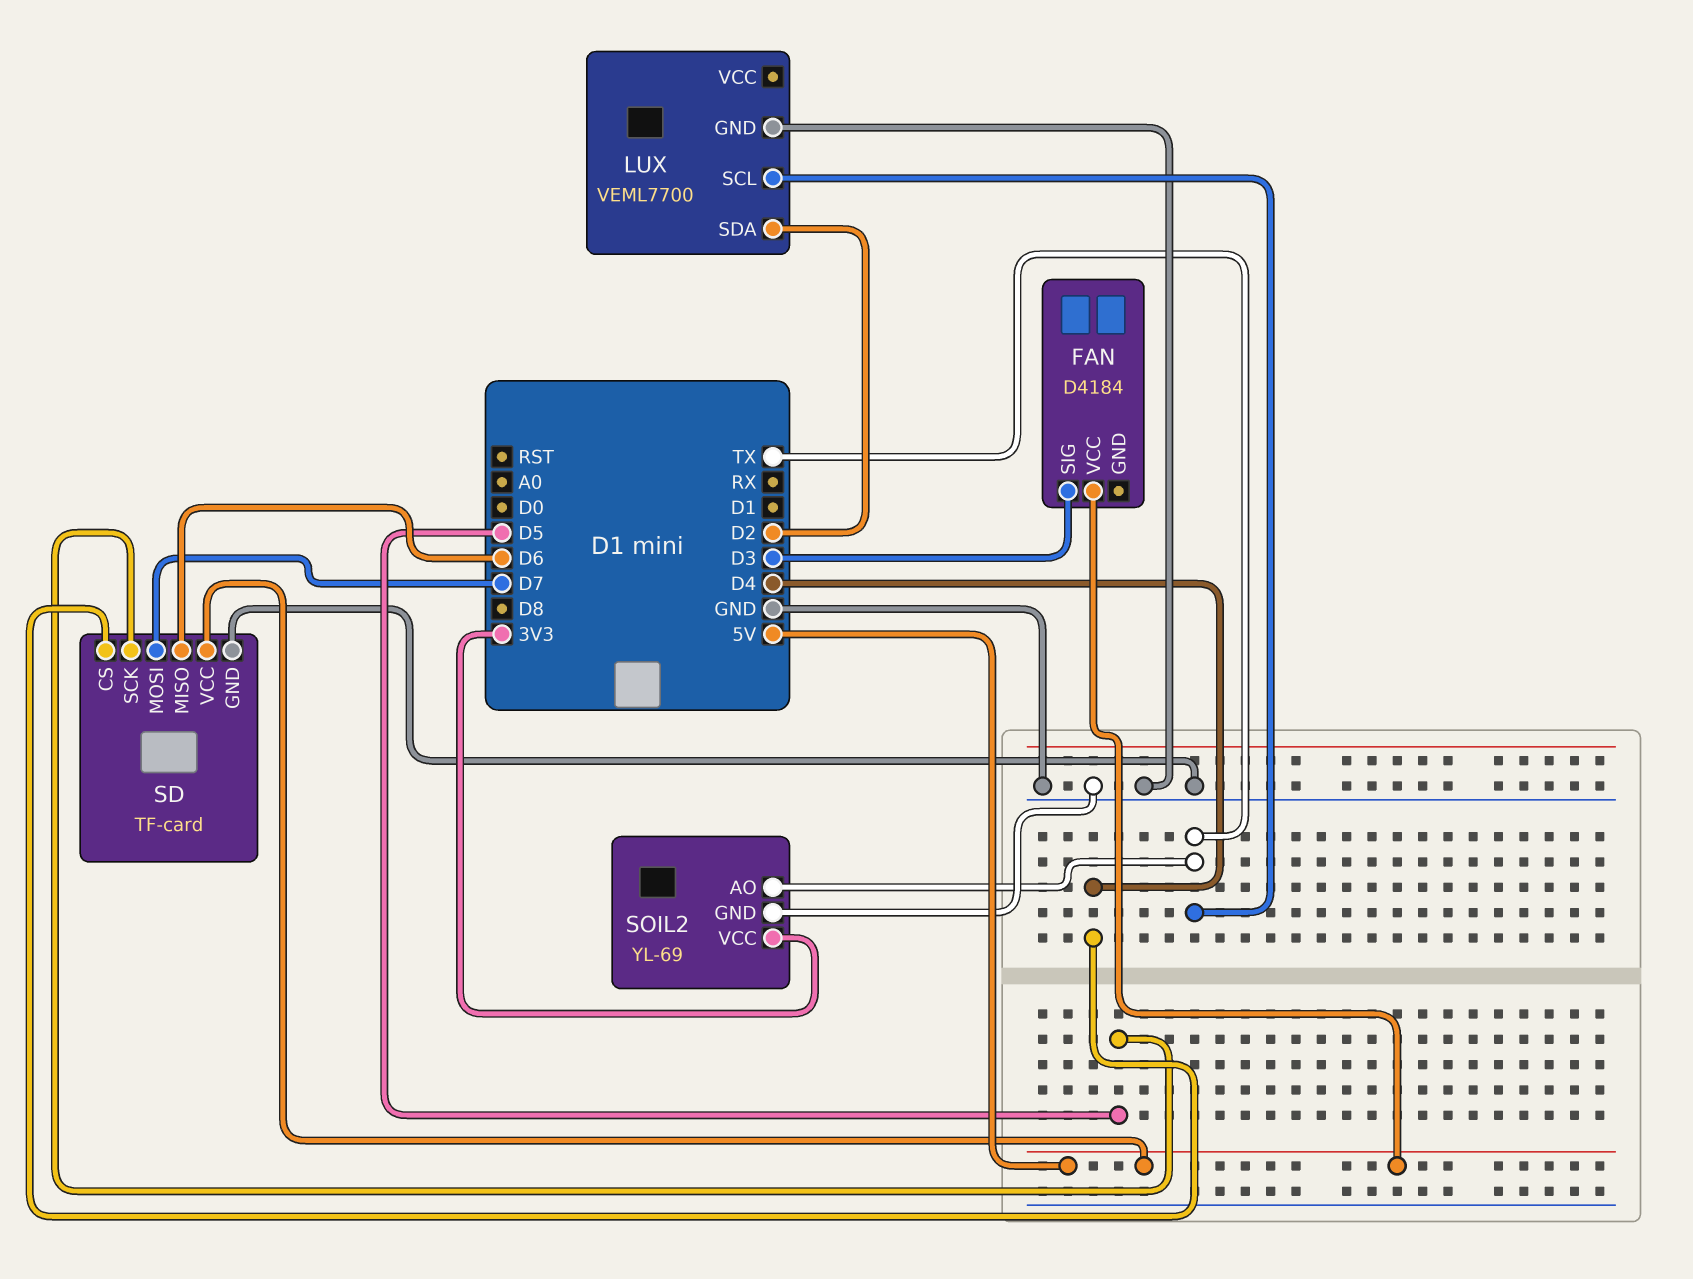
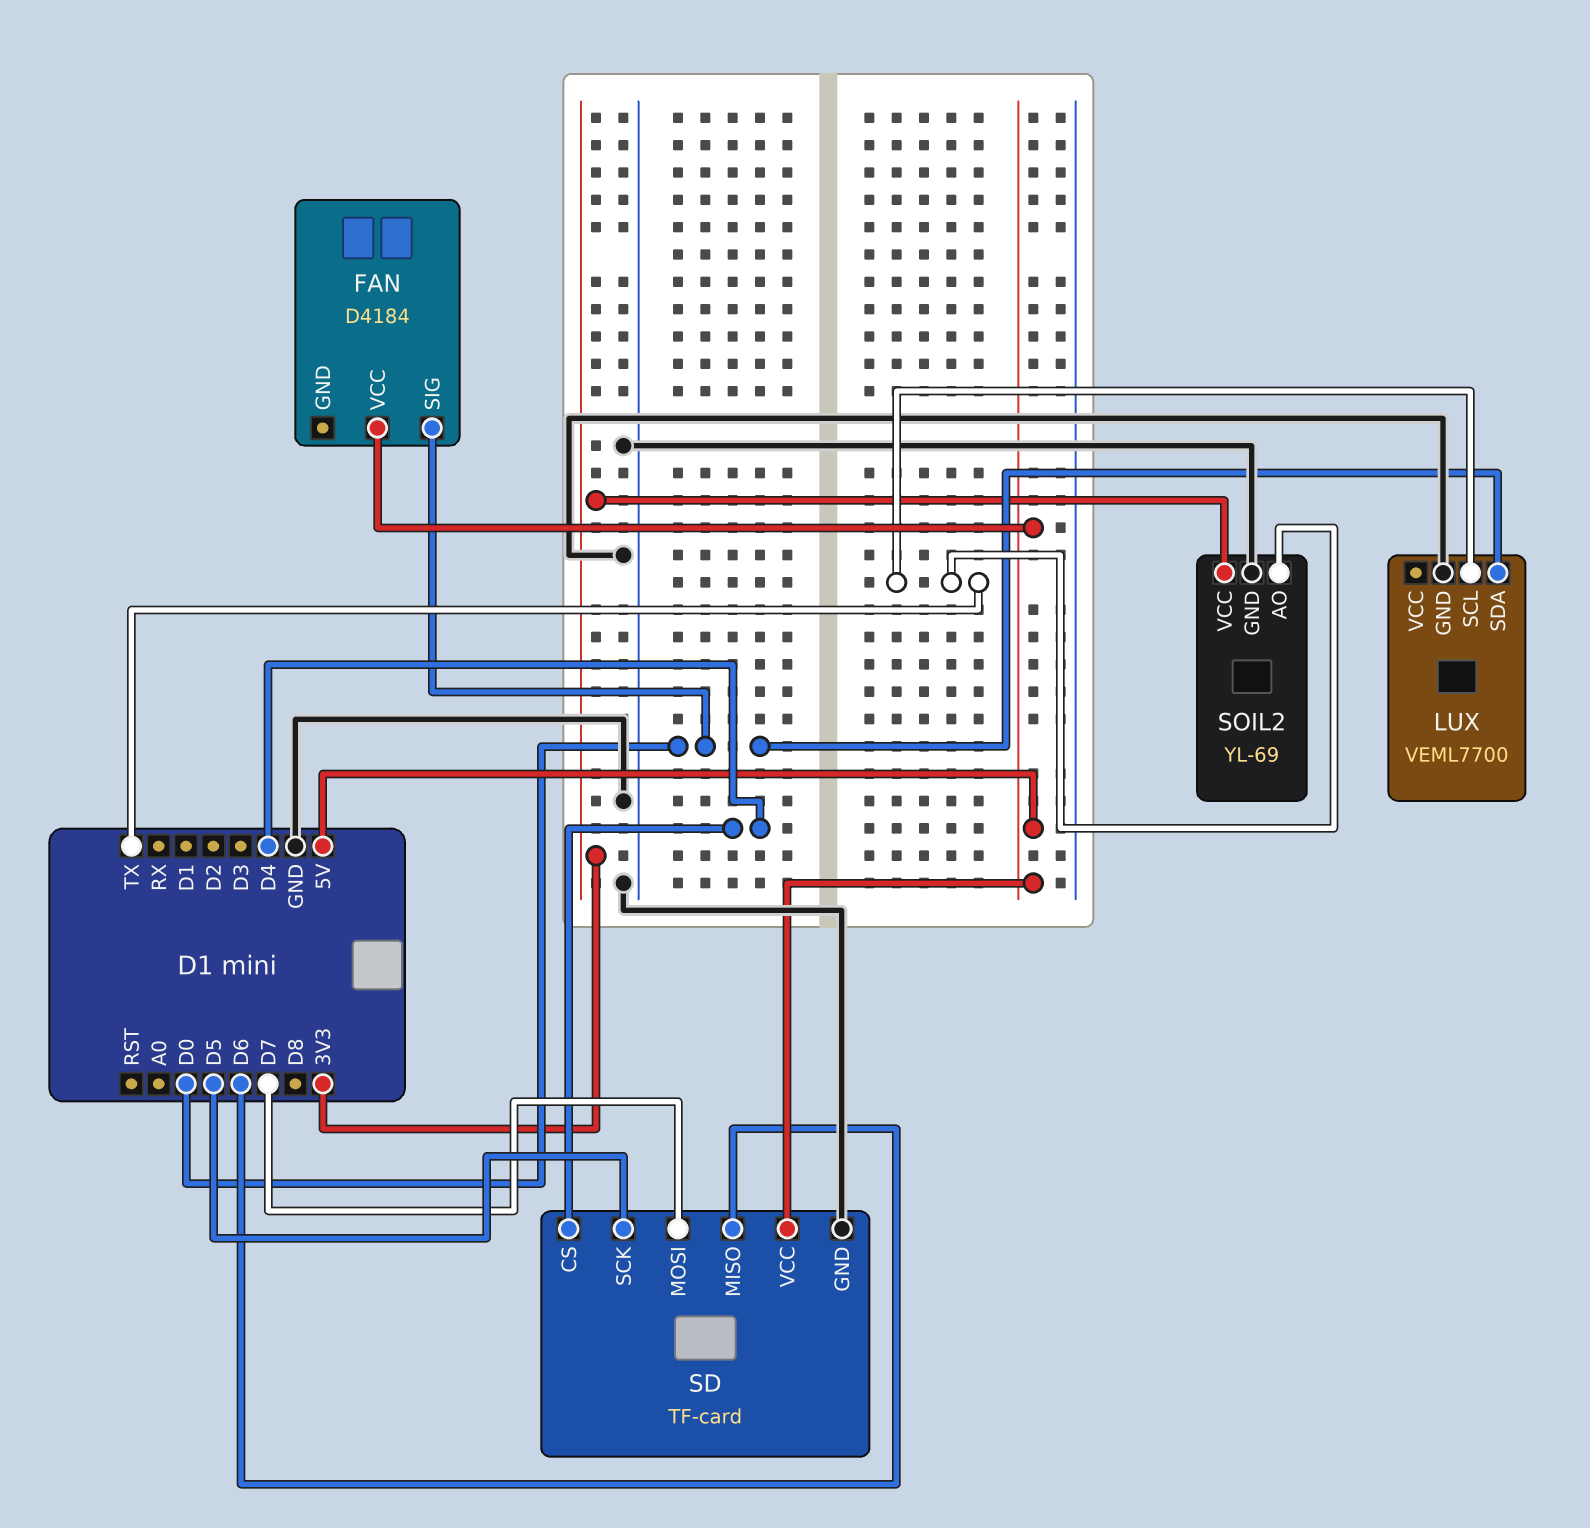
FAN pin SIG: D3 -> D0
LUX pin SDA: D2 -> D0

